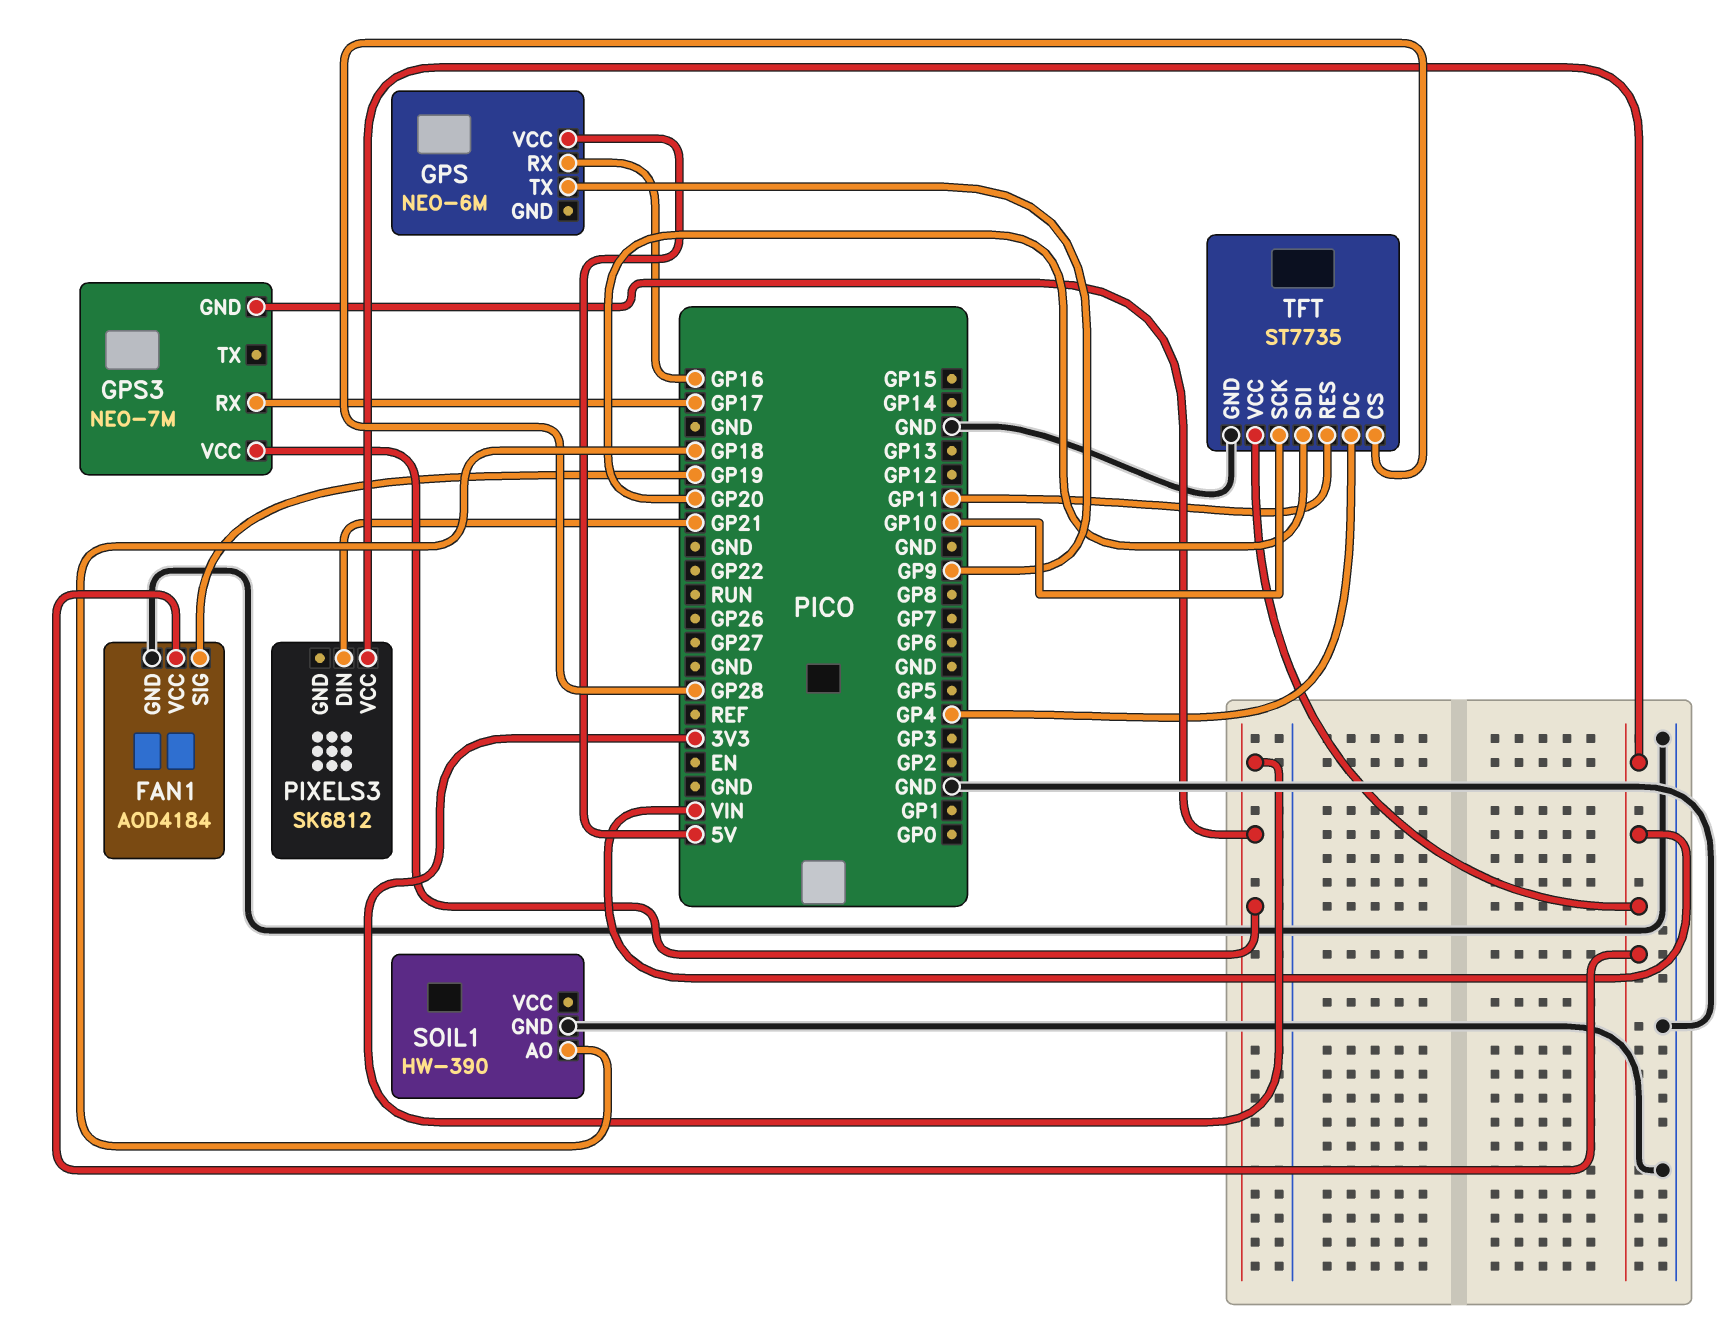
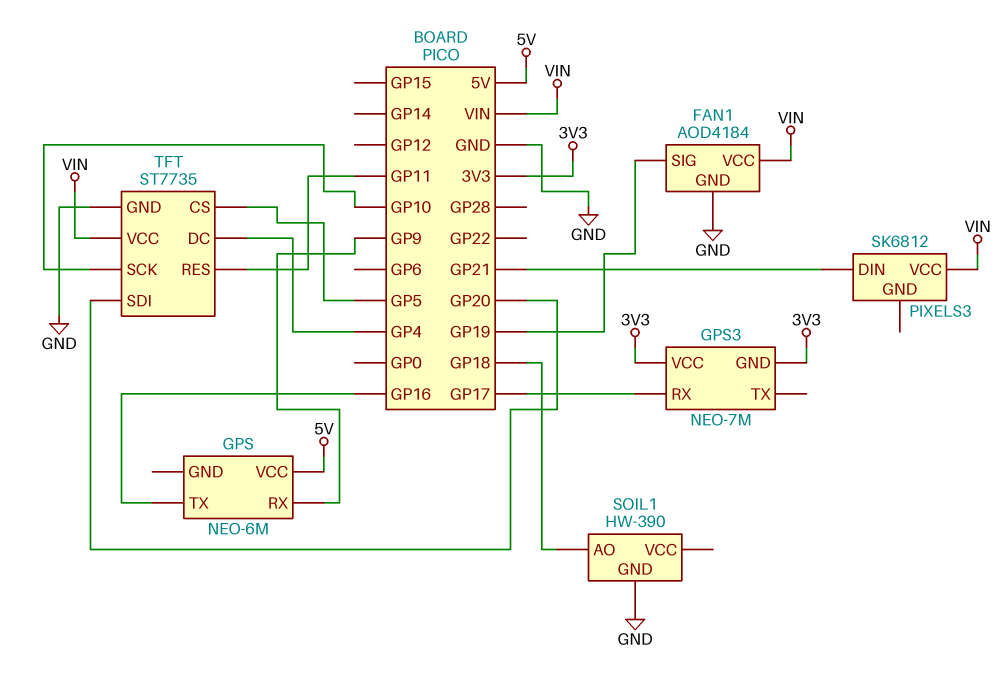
GPS pin RX: GP16 -> GP9
GPS pin TX: GP9 -> GP16
TFT pin CS: GP28 -> GP5

